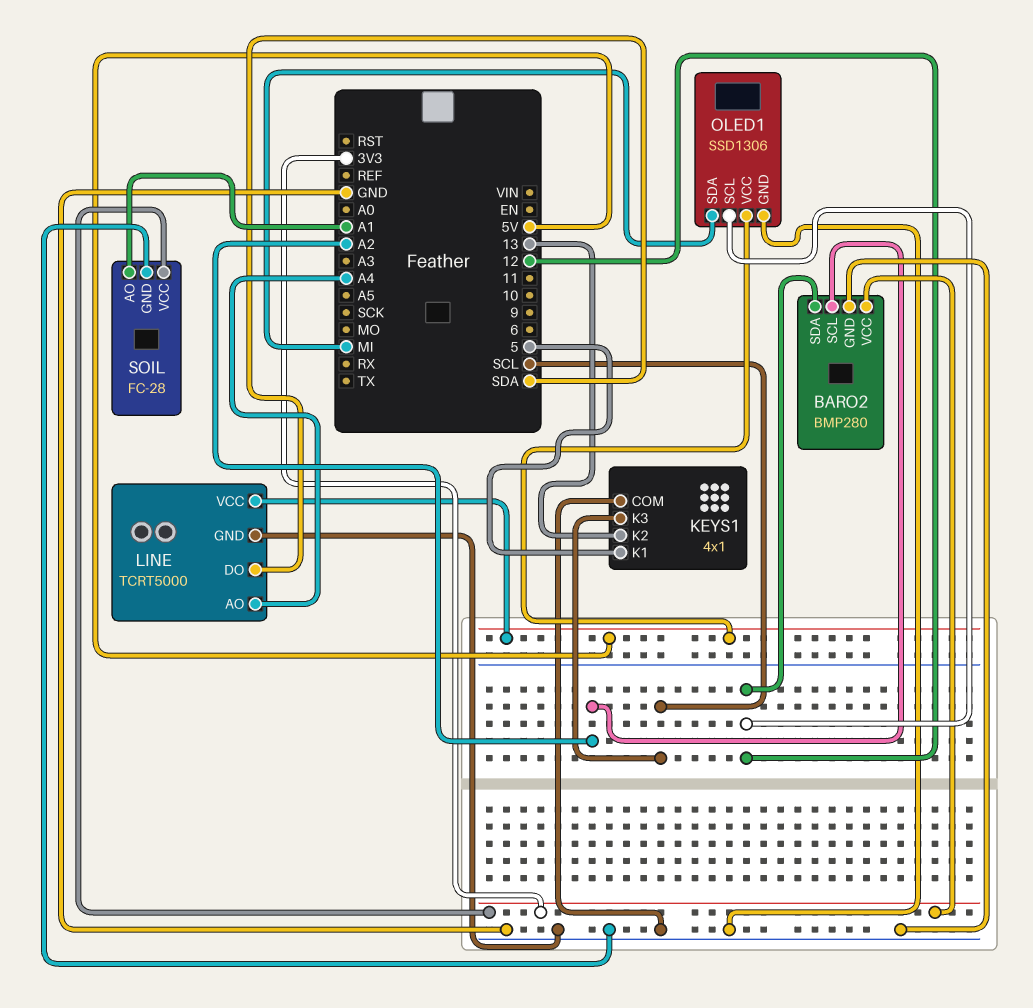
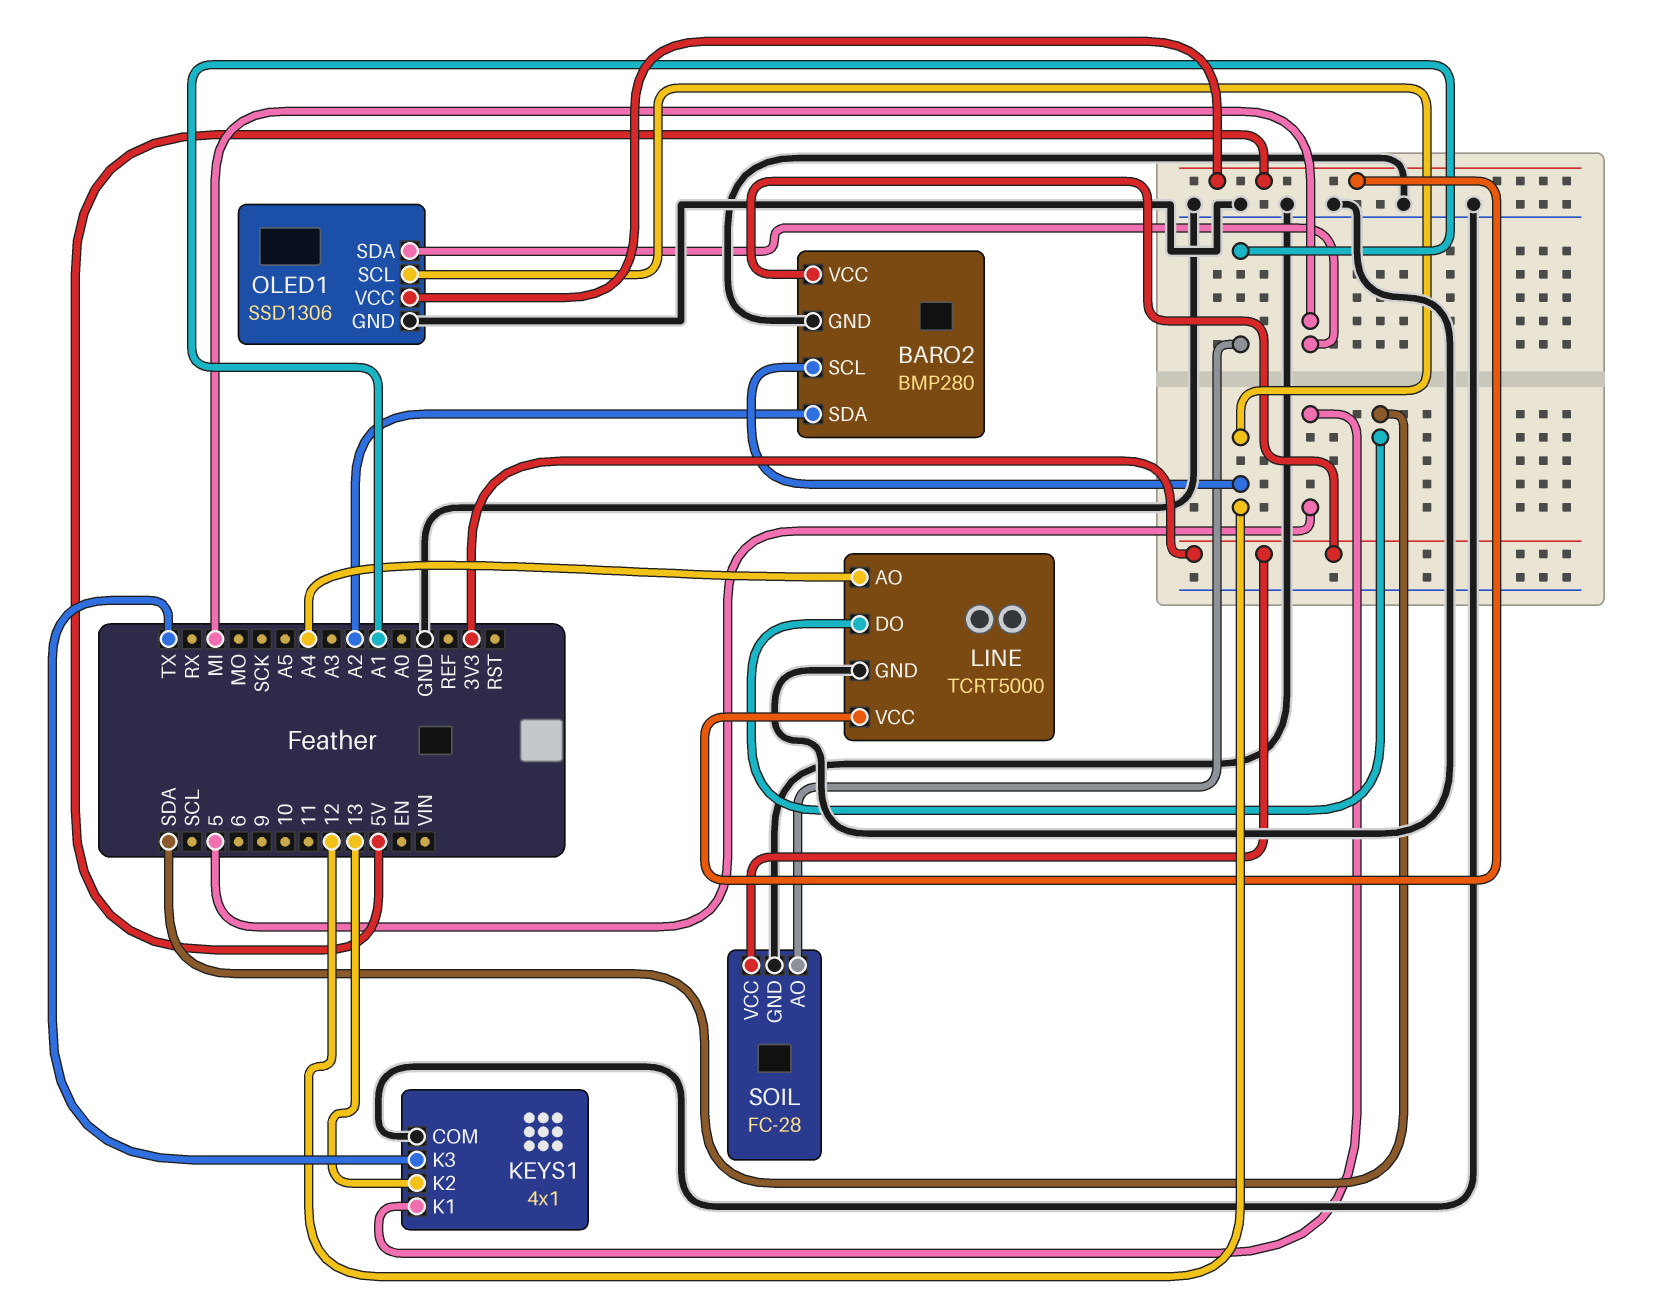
BARO2 pin SCL: A2 -> 12
BARO2 pin SDA: 12 -> A2
KEYS1 pin K3: SCL -> TX

